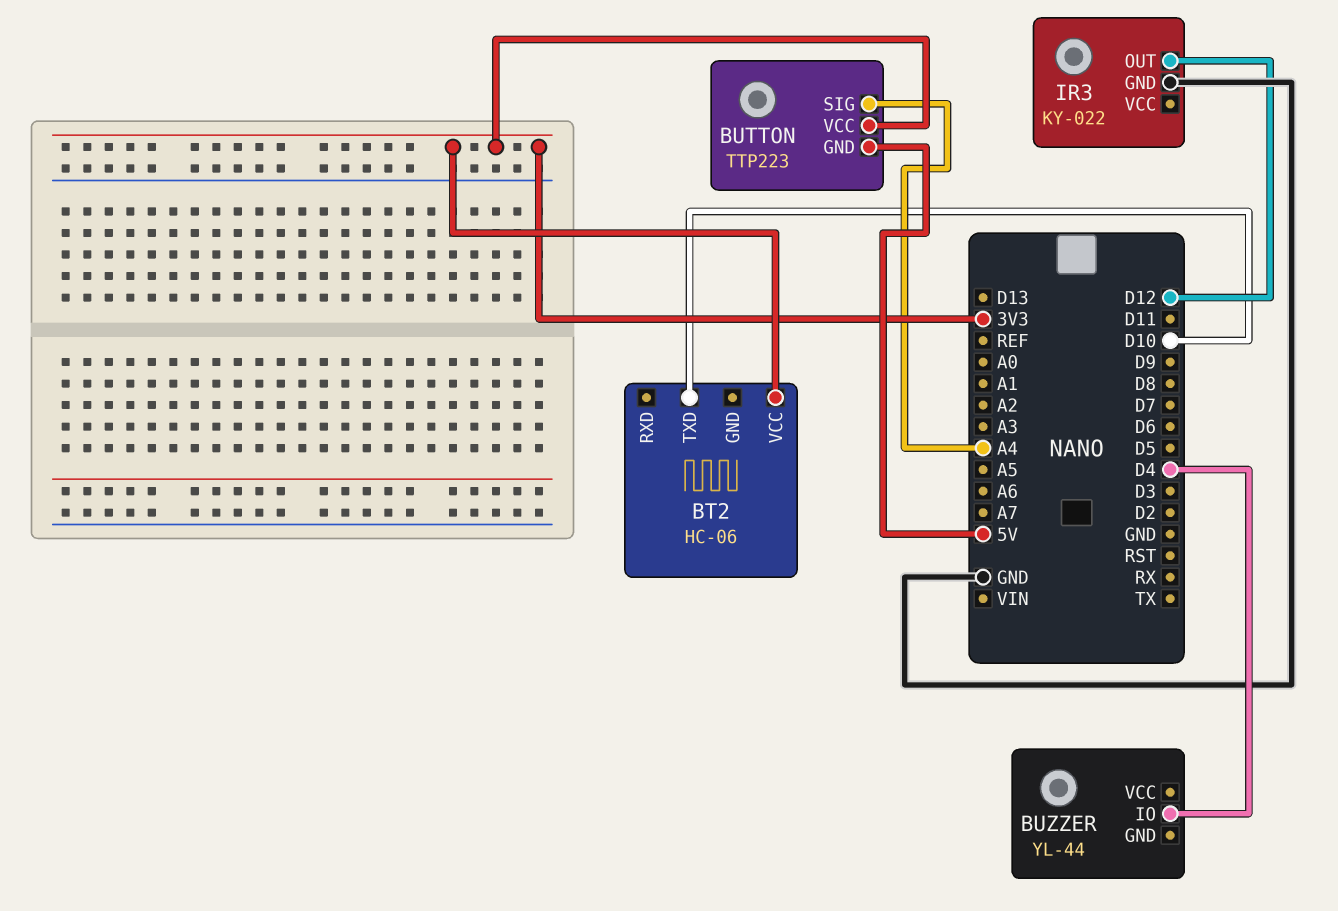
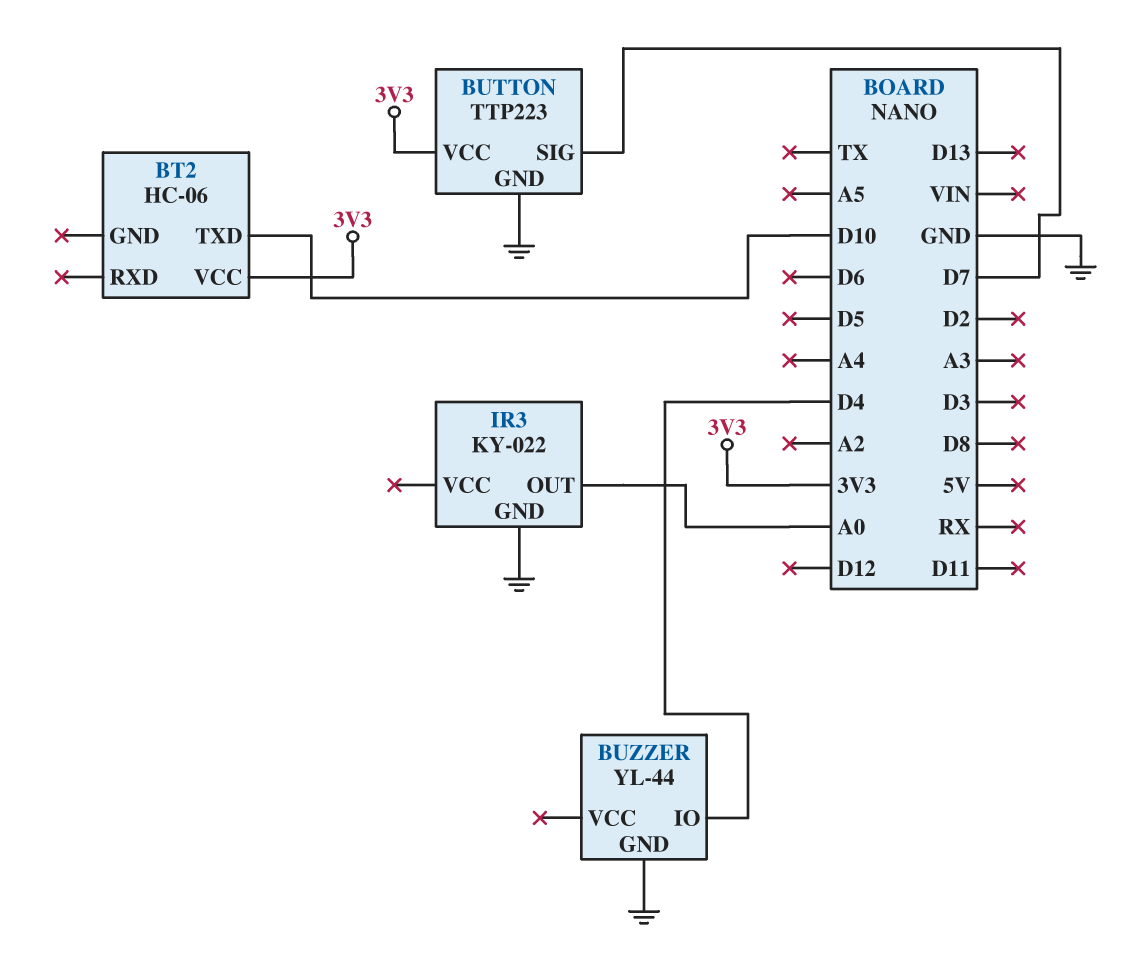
BUTTON pin GND: 5V -> GND
BUTTON pin SIG: A4 -> D7
BUZZER pin GND: none -> GND
IR3 pin OUT: D12 -> A0

